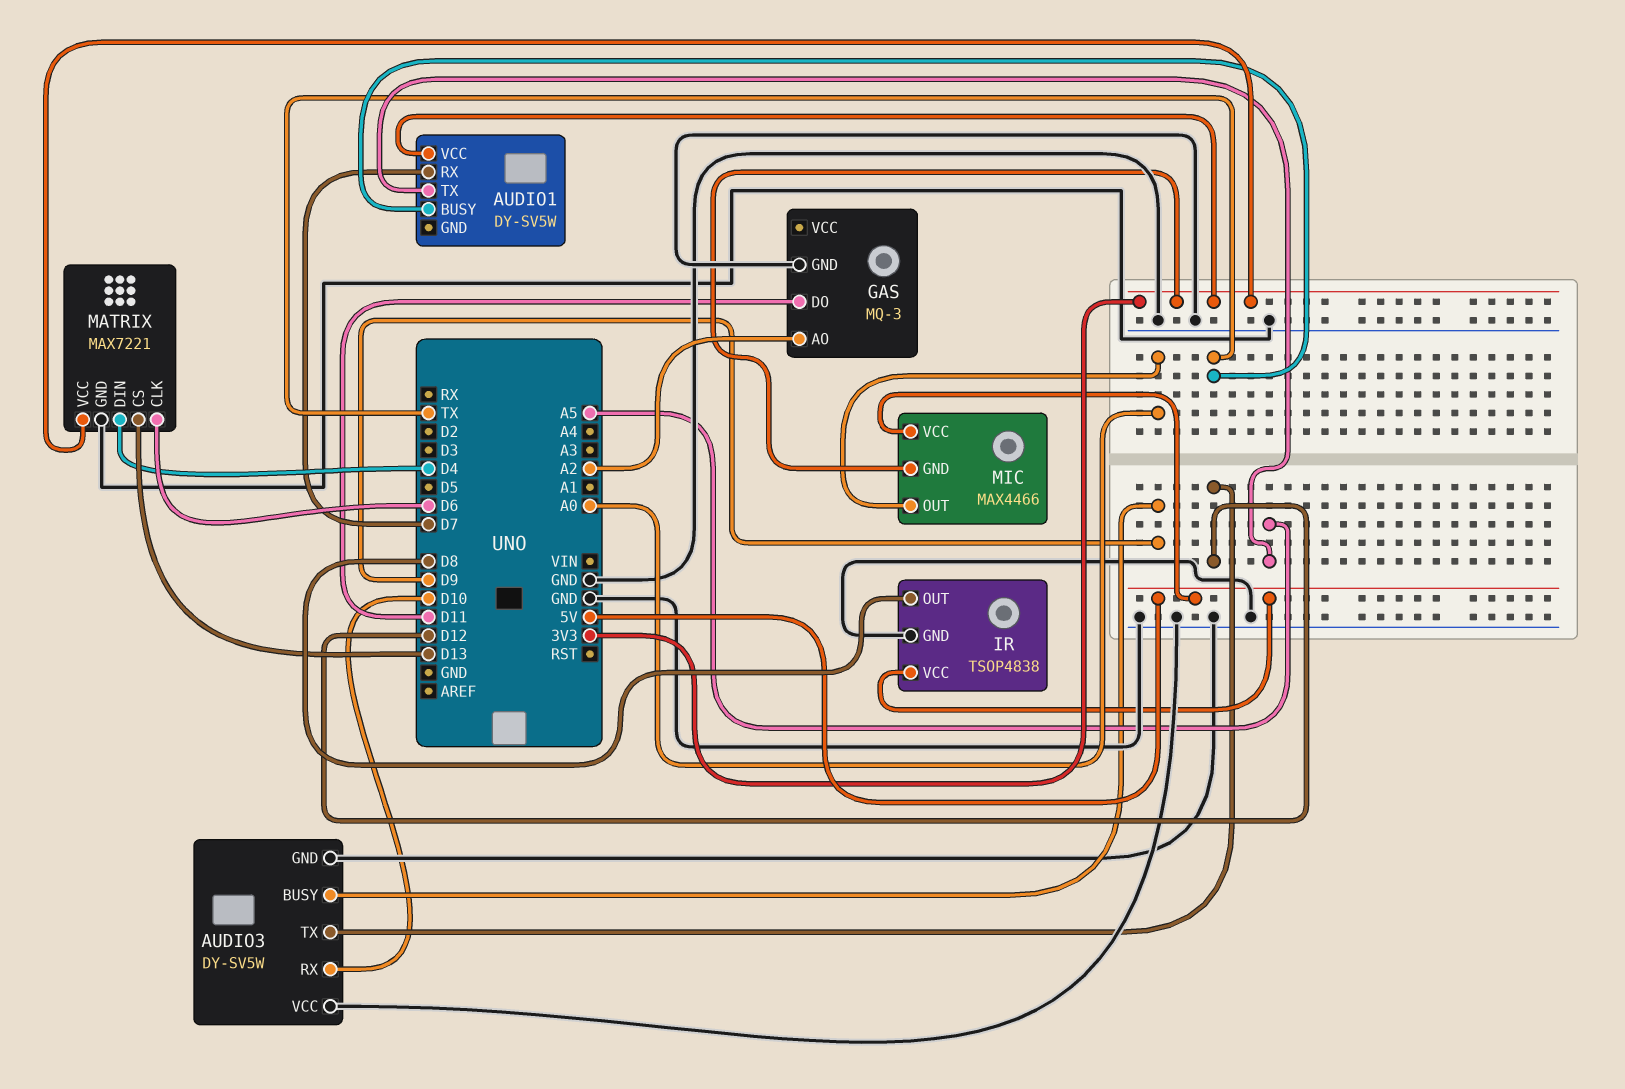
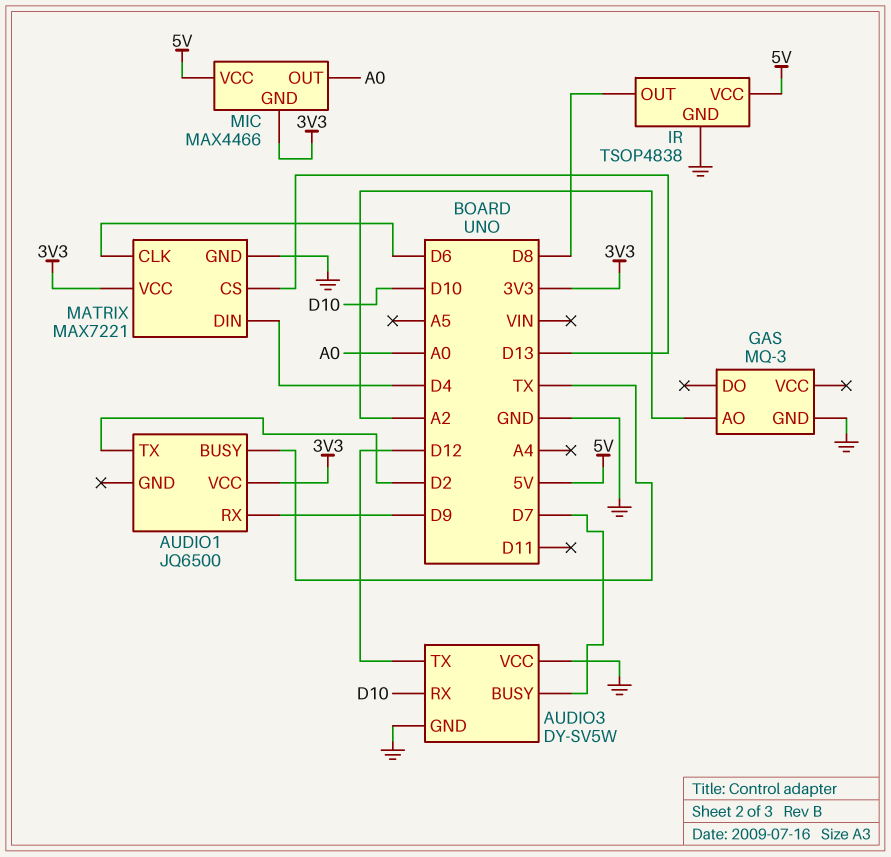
AUDIO1: DY-SV5W -> JQ6500
AUDIO1 pin RX: D7 -> D9
AUDIO1 pin TX: A5 -> D2
AUDIO3 pin BUSY: D9 -> D7
GAS pin DO: D11 -> none

